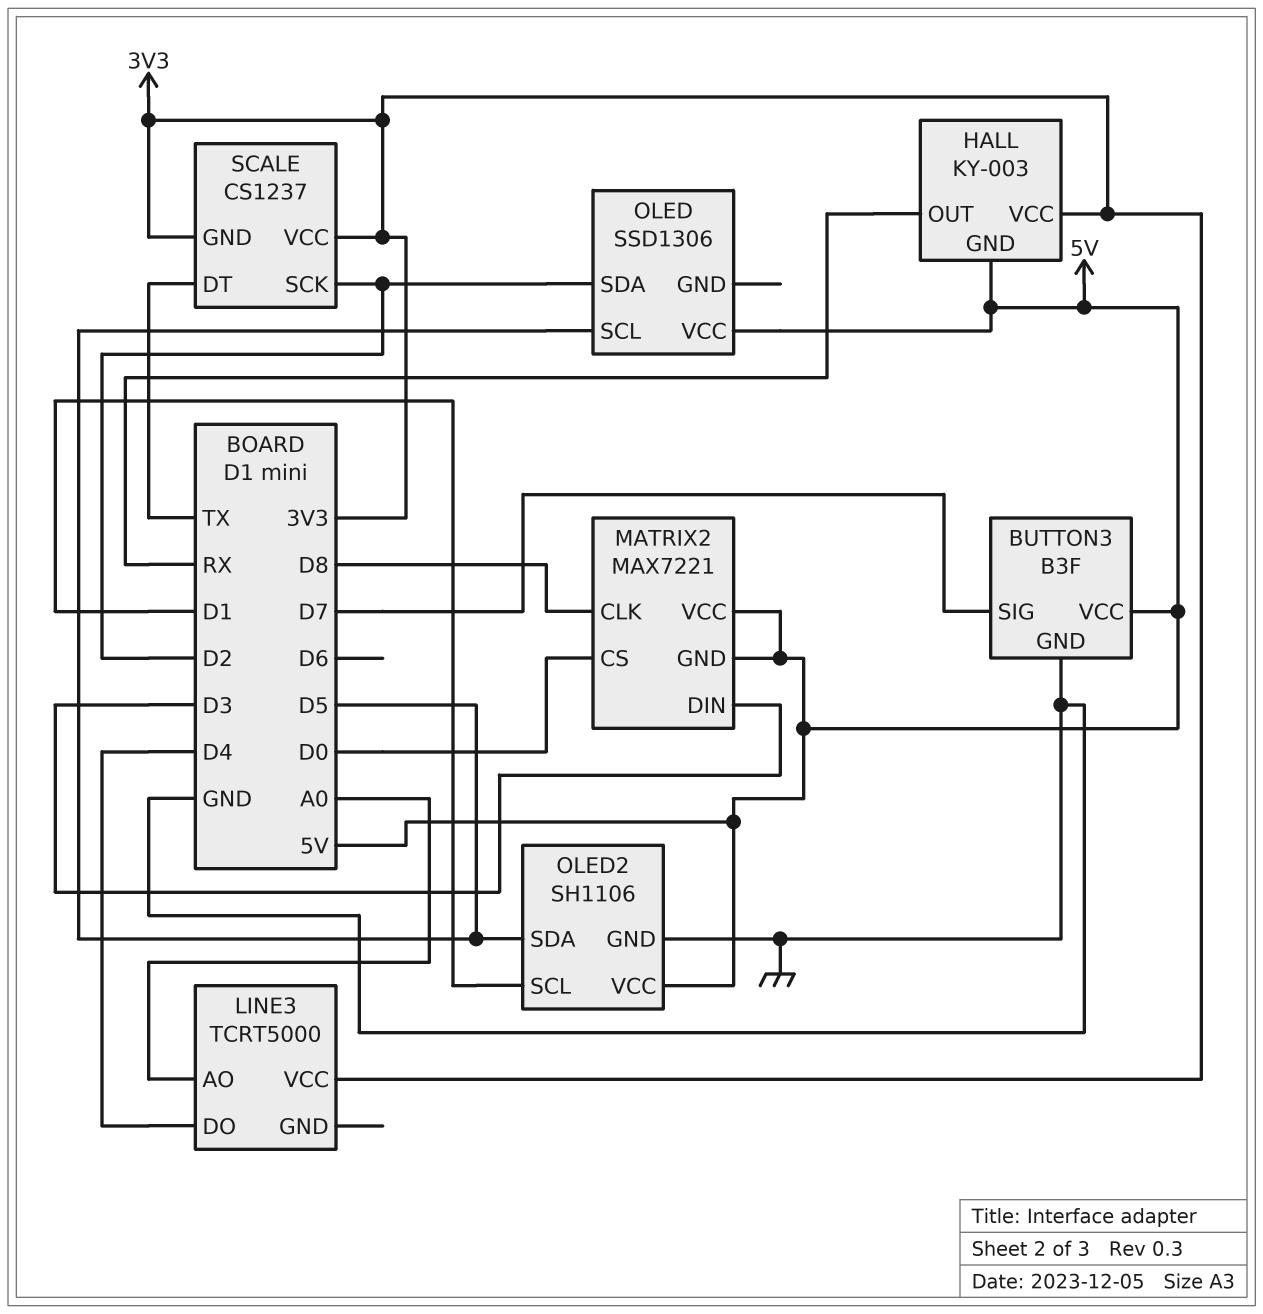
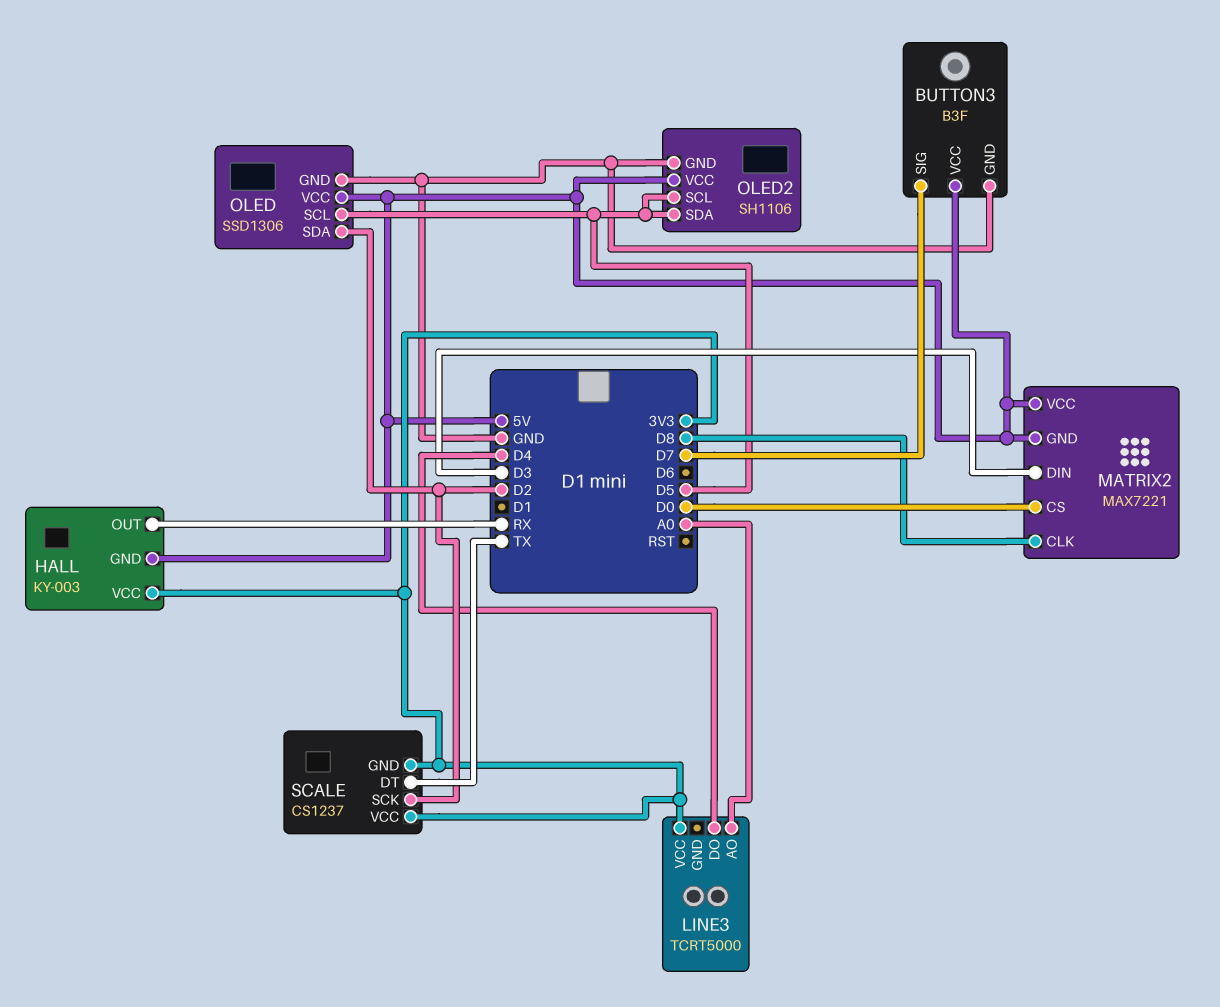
OLED pin GND: none -> GND
OLED2 pin SCL: D1 -> D5

